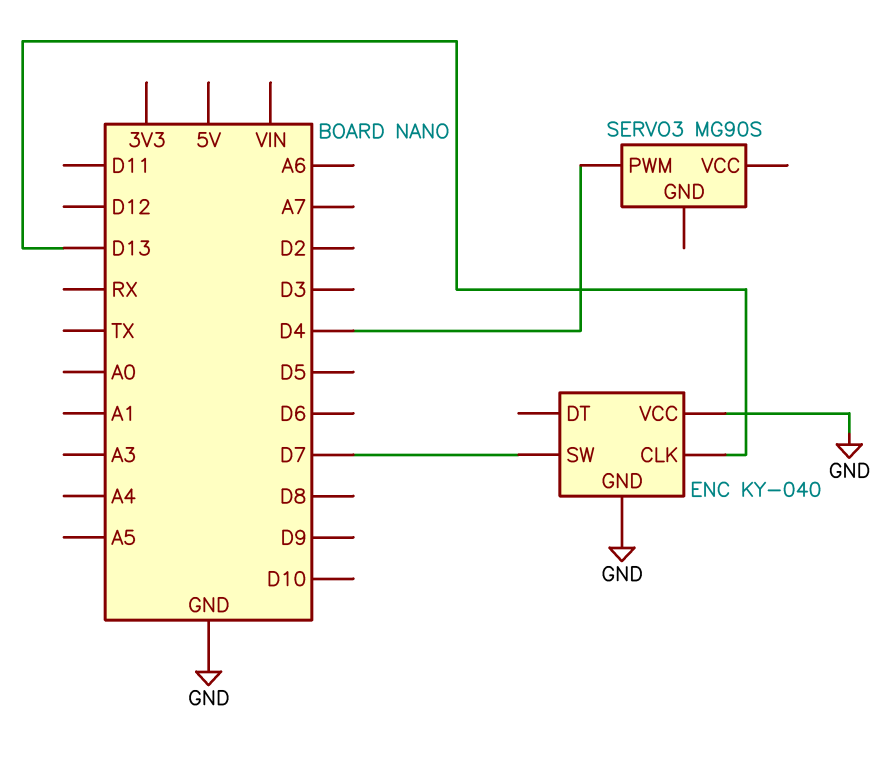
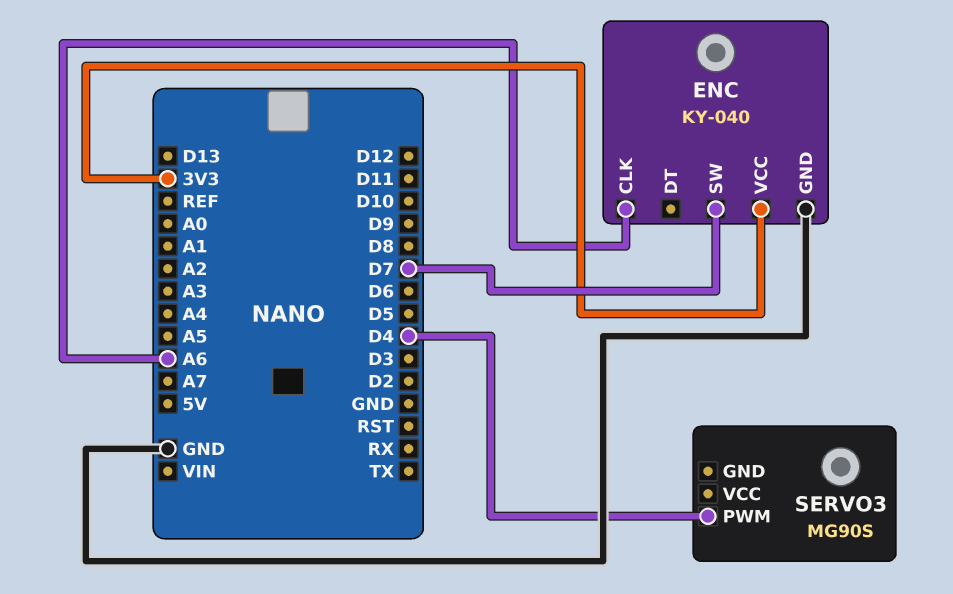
ENC pin CLK: D13 -> A6
ENC pin VCC: GND -> 3V3

